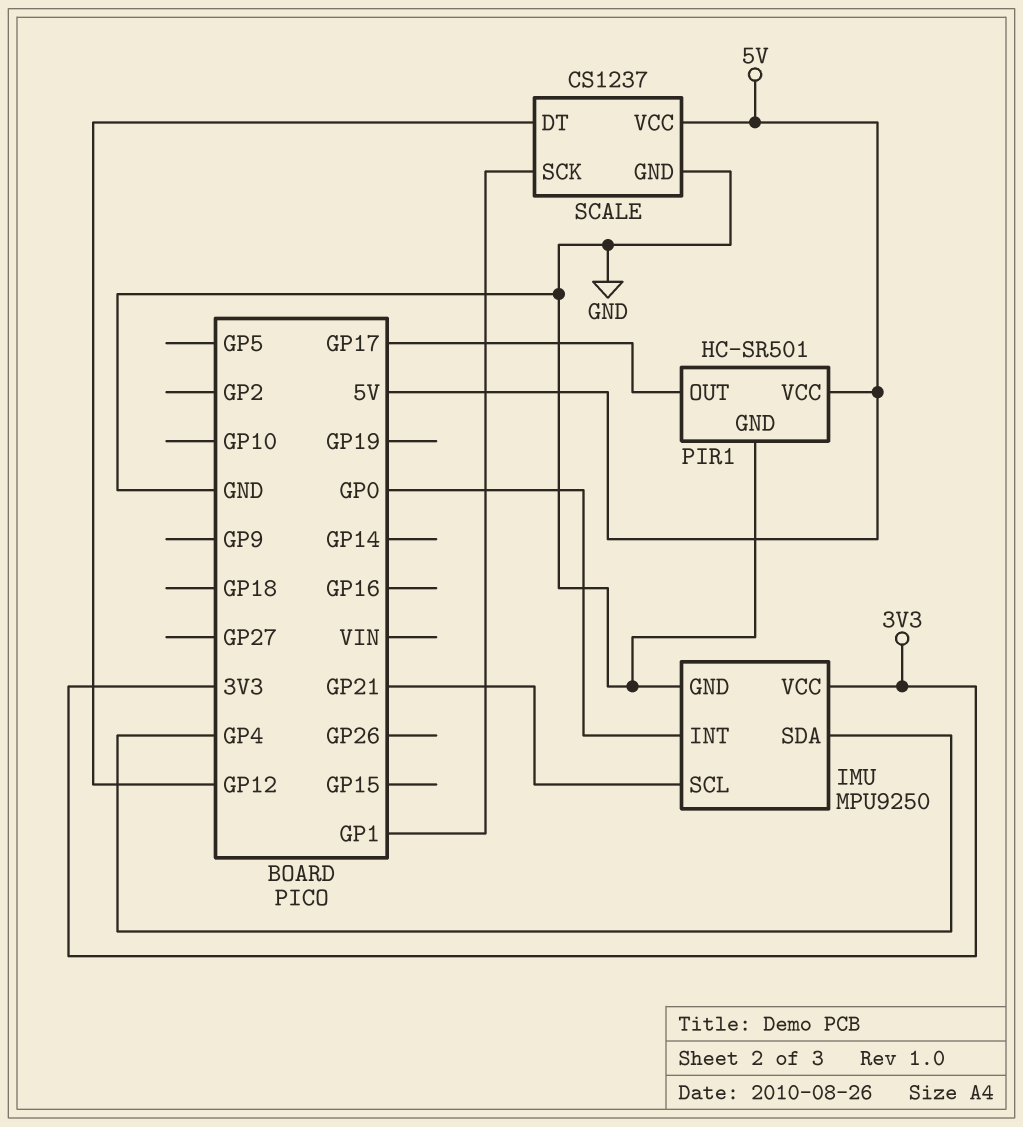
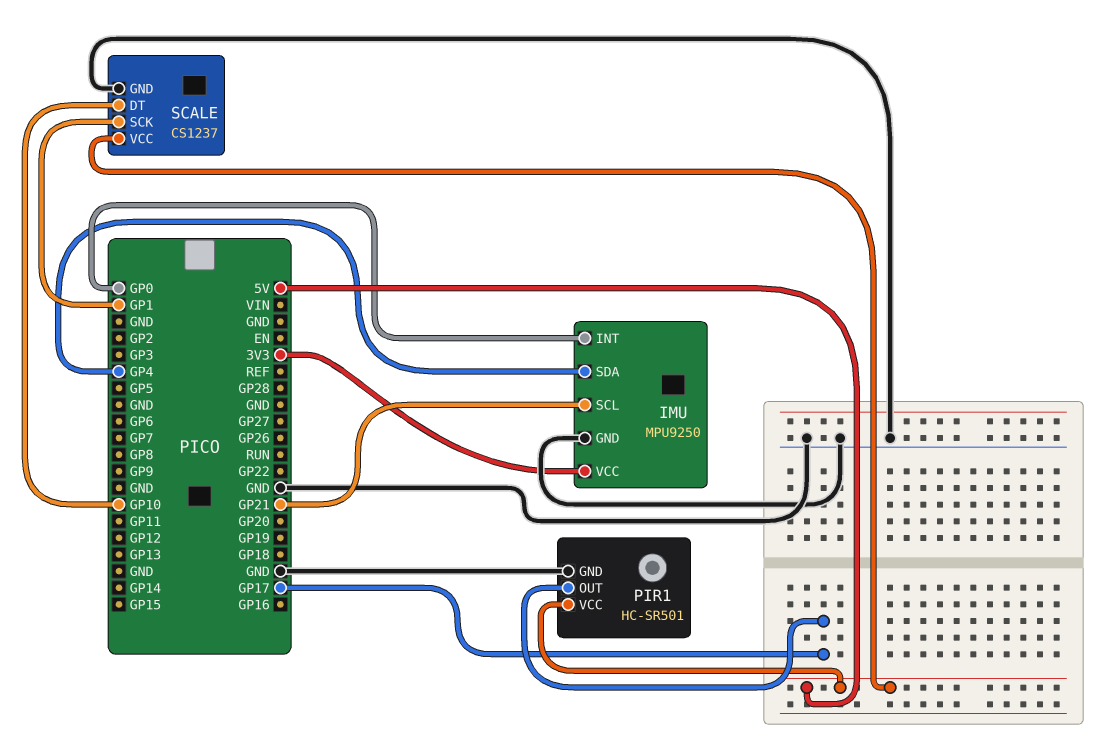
SCALE pin DT: GP12 -> GP10

